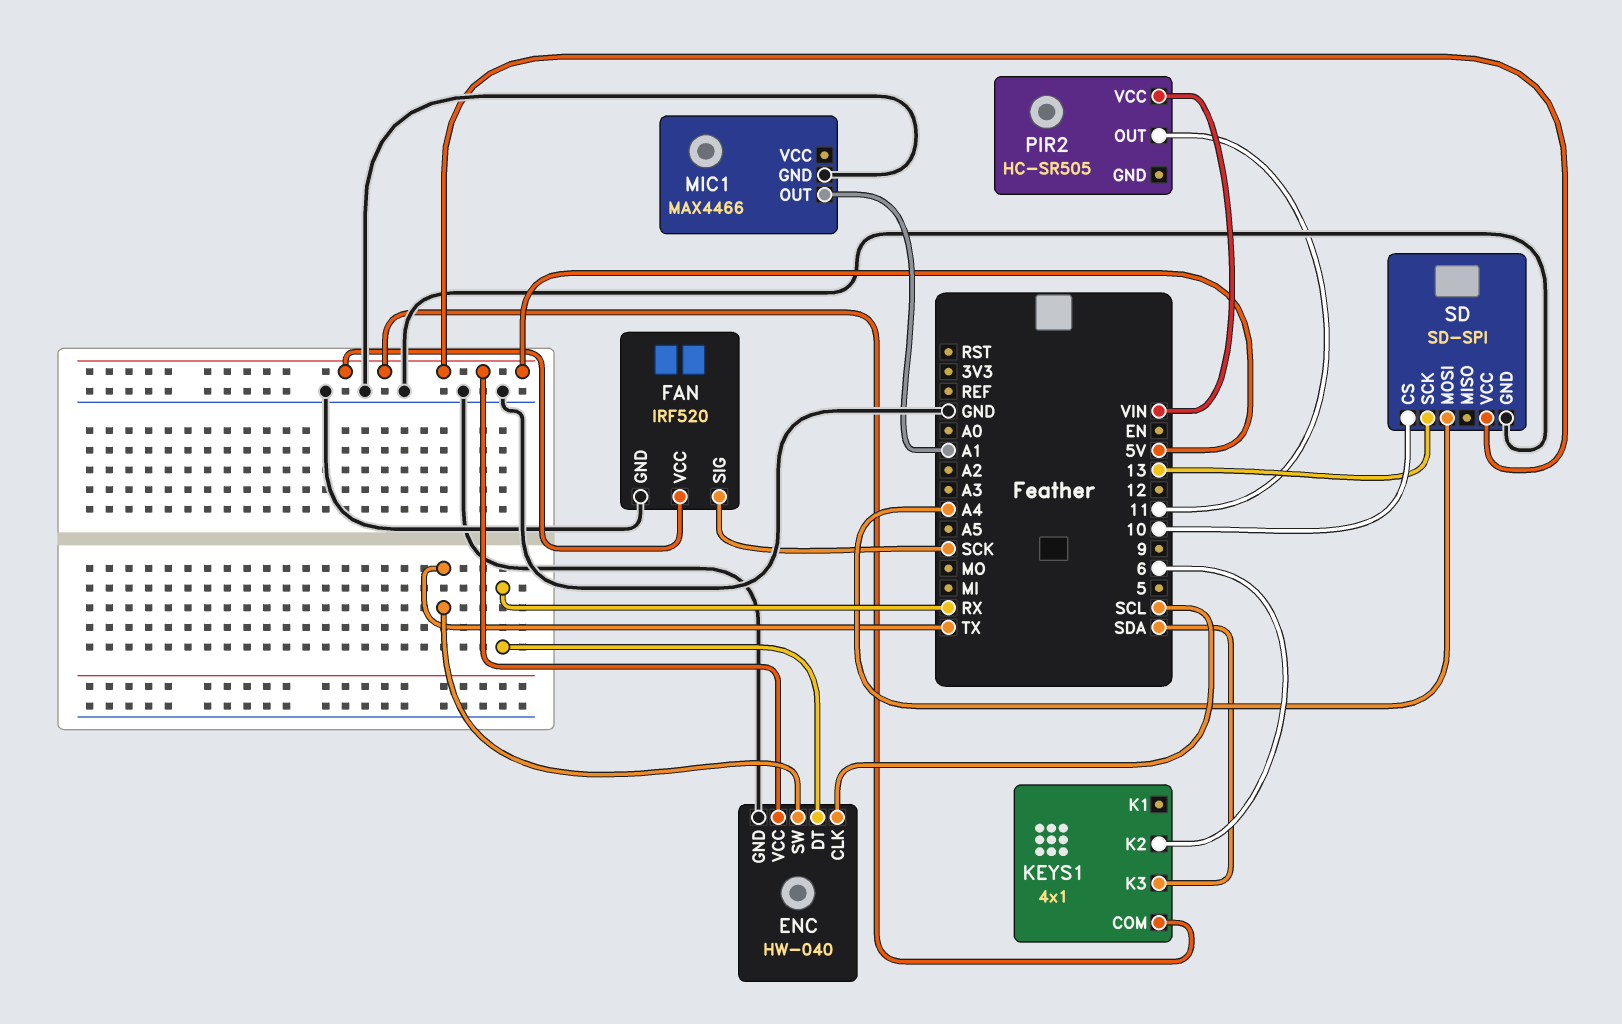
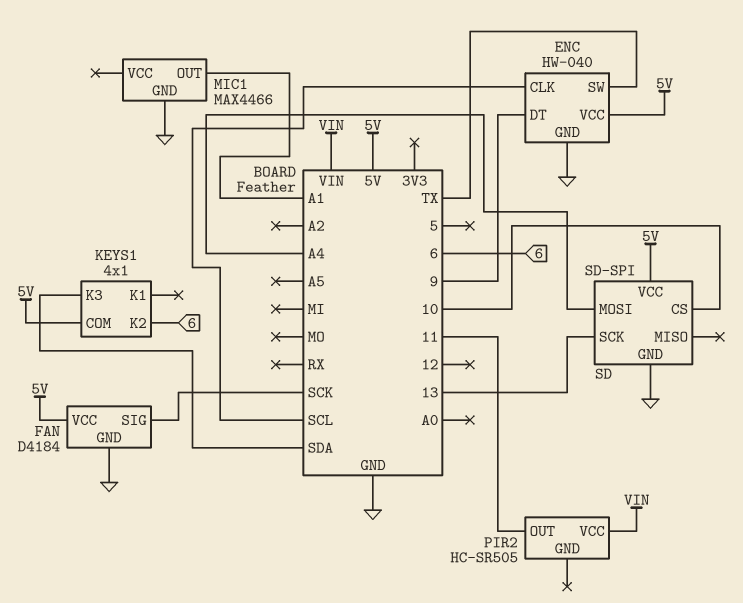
ENC pin DT: RX -> 9
FAN: IRF520 -> D4184

